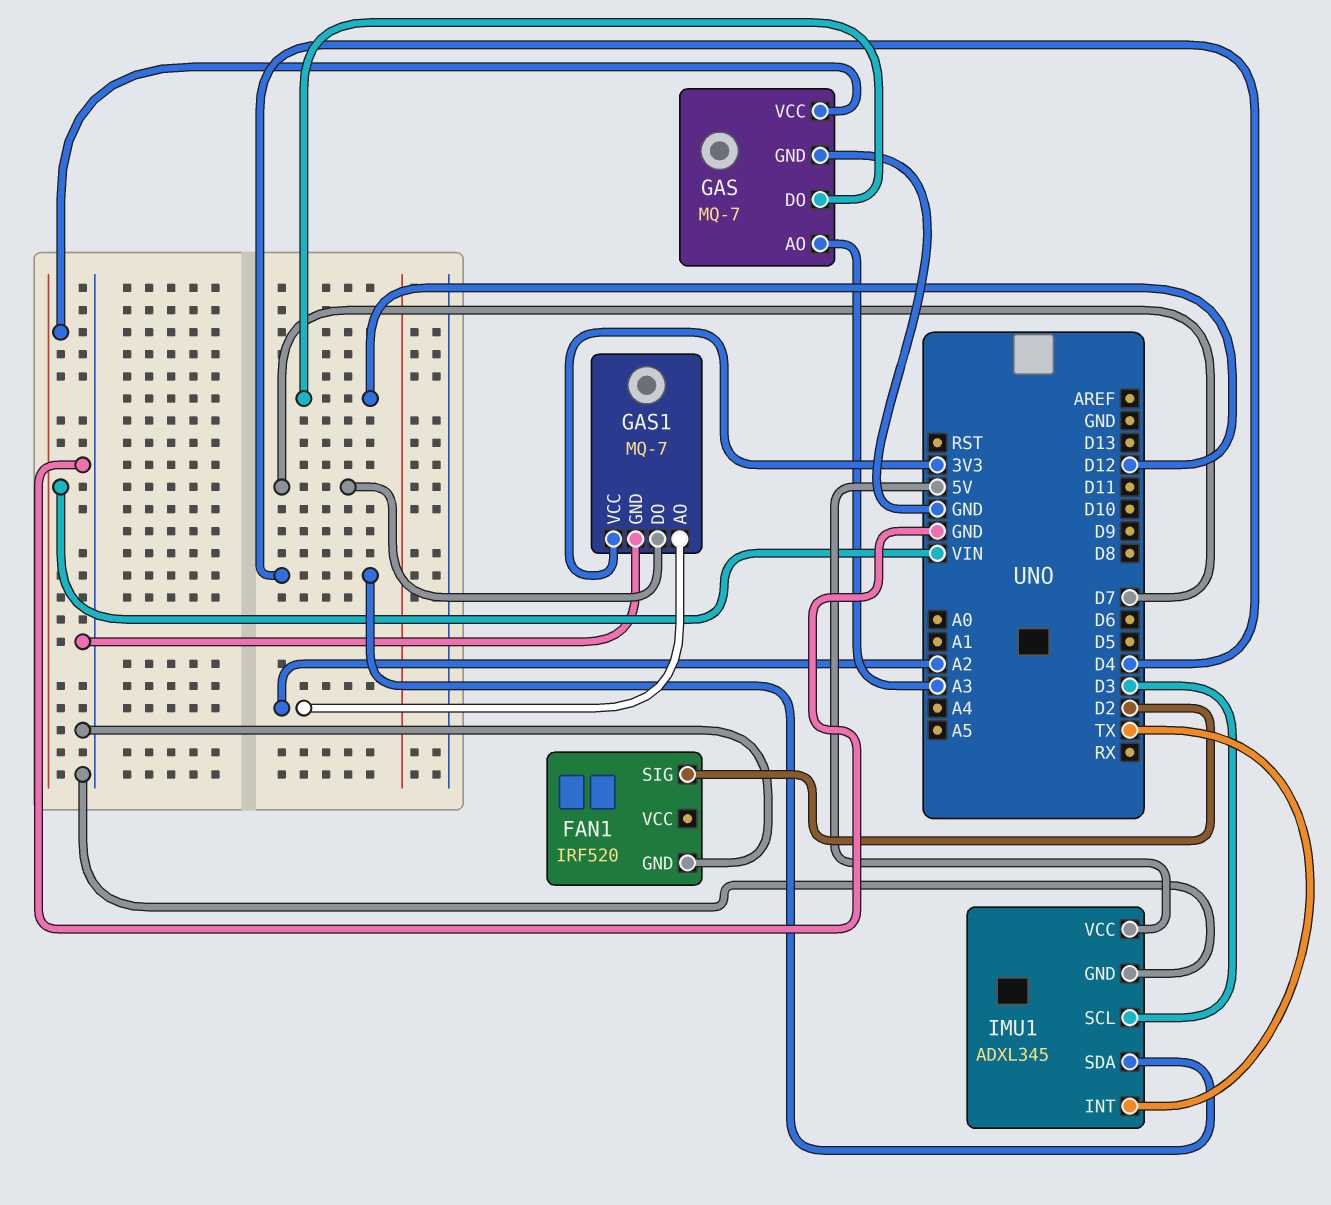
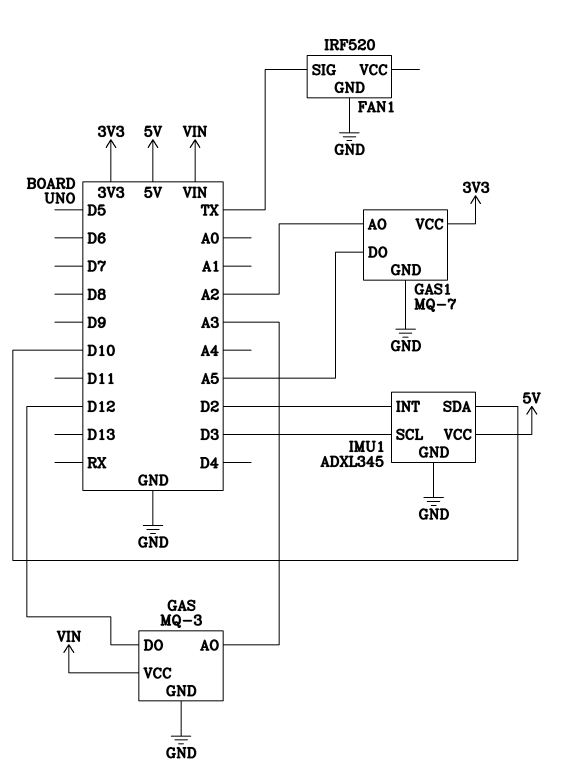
FAN1 pin SIG: D2 -> TX
GAS: MQ-7 -> MQ-3
GAS1 pin DO: D7 -> A5
IMU1 pin INT: TX -> D2
IMU1 pin SDA: D4 -> D10

